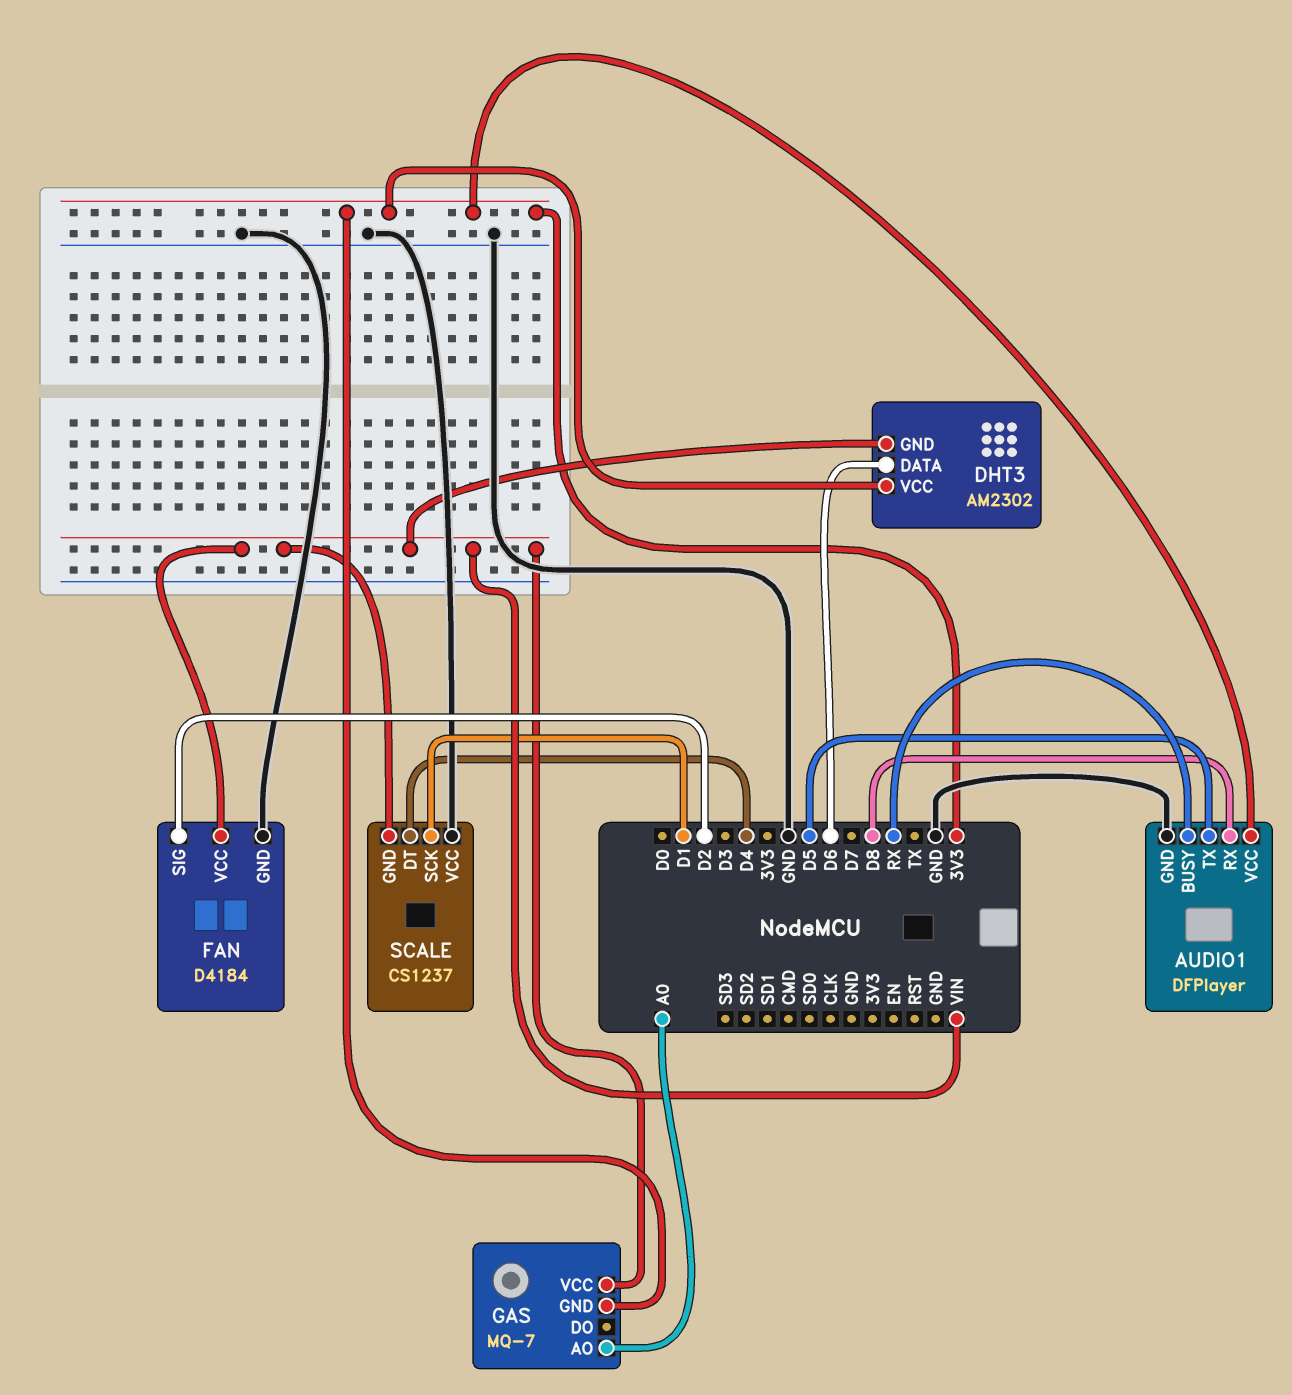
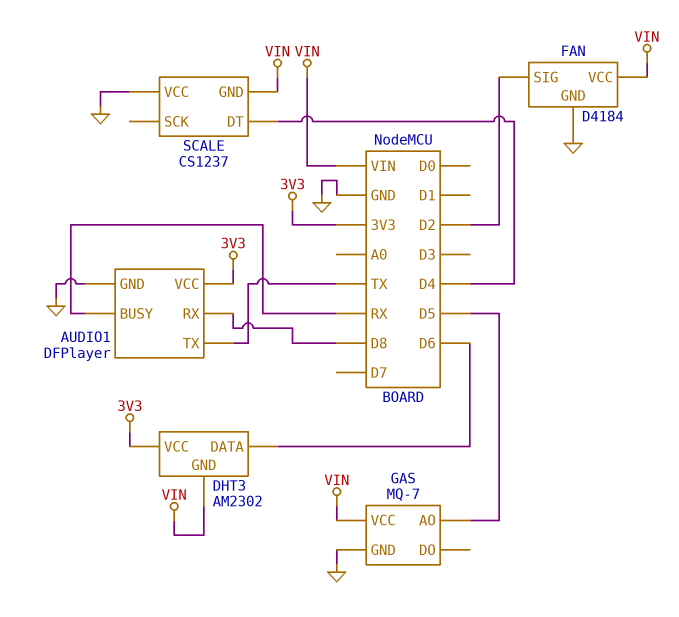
AUDIO1 pin TX: D5 -> TX
GAS pin AO: A0 -> D5
GAS pin GND: 3V3 -> GND
SCALE pin SCK: D1 -> none

